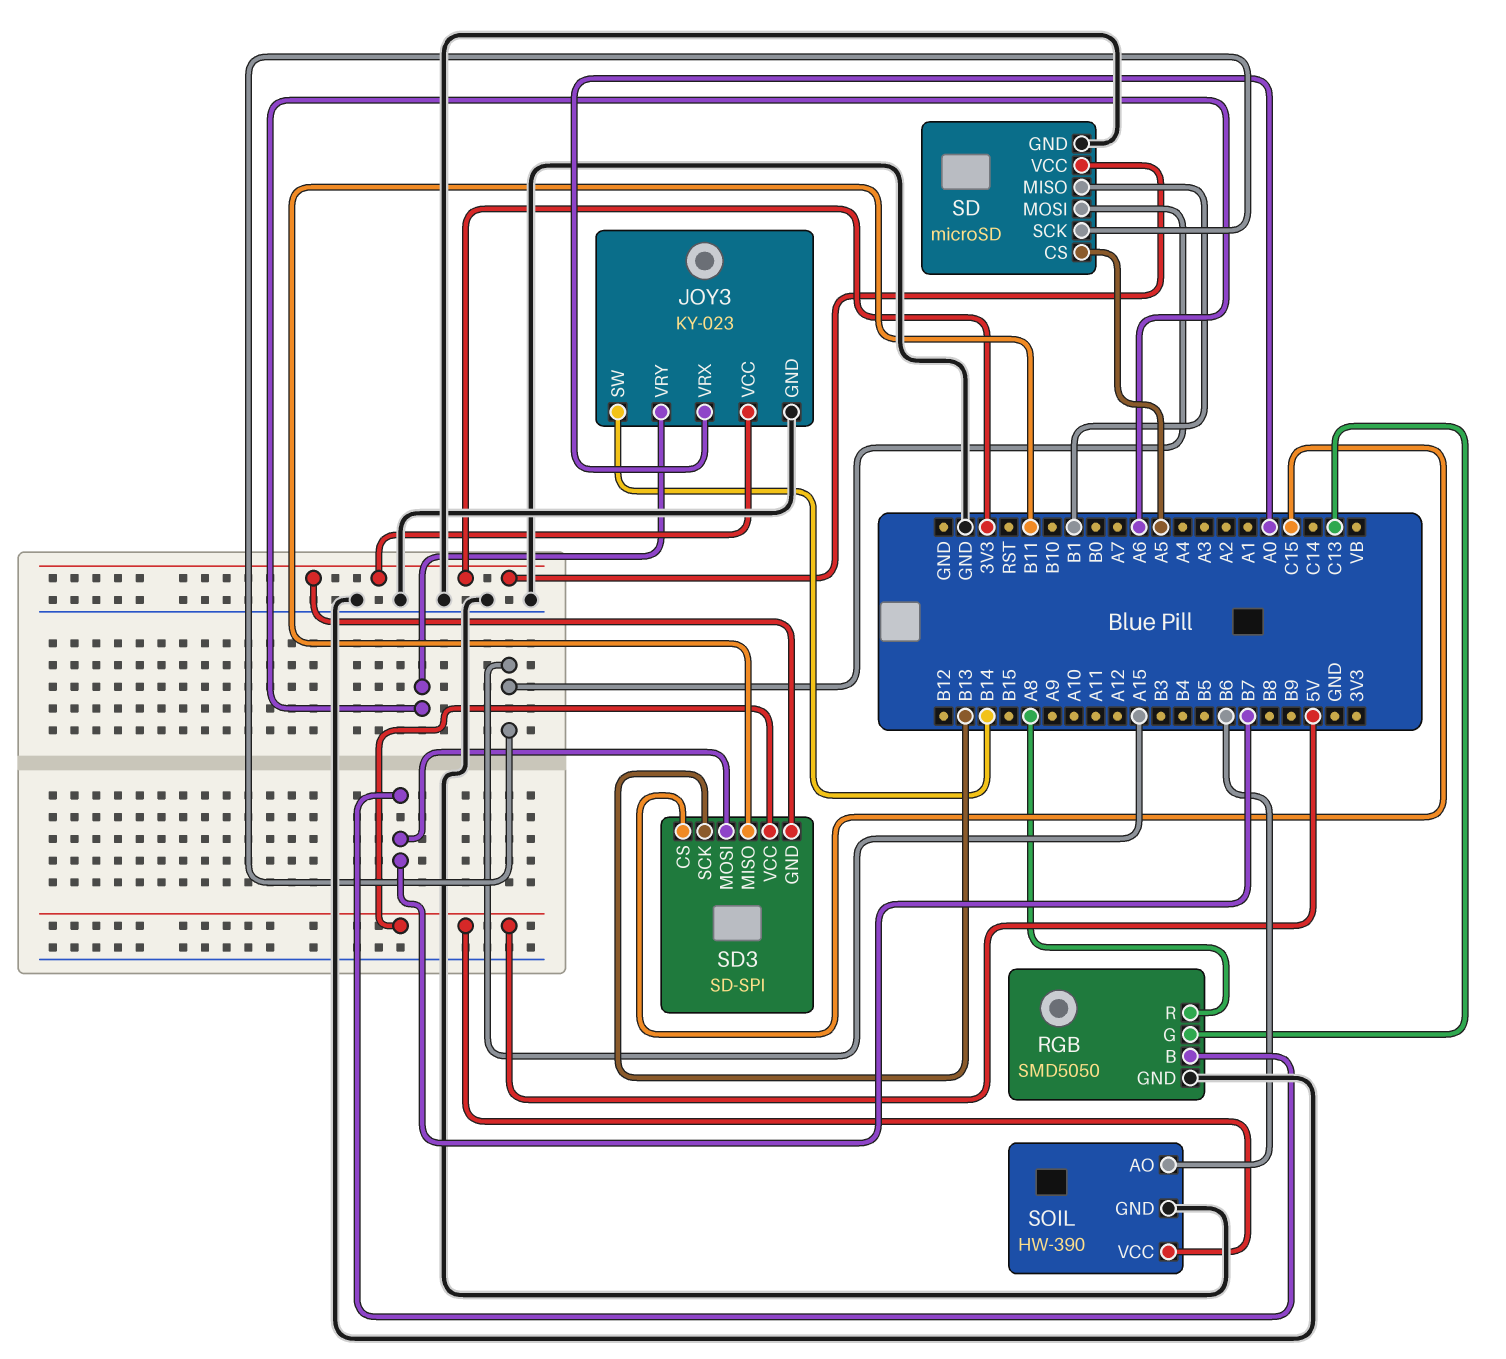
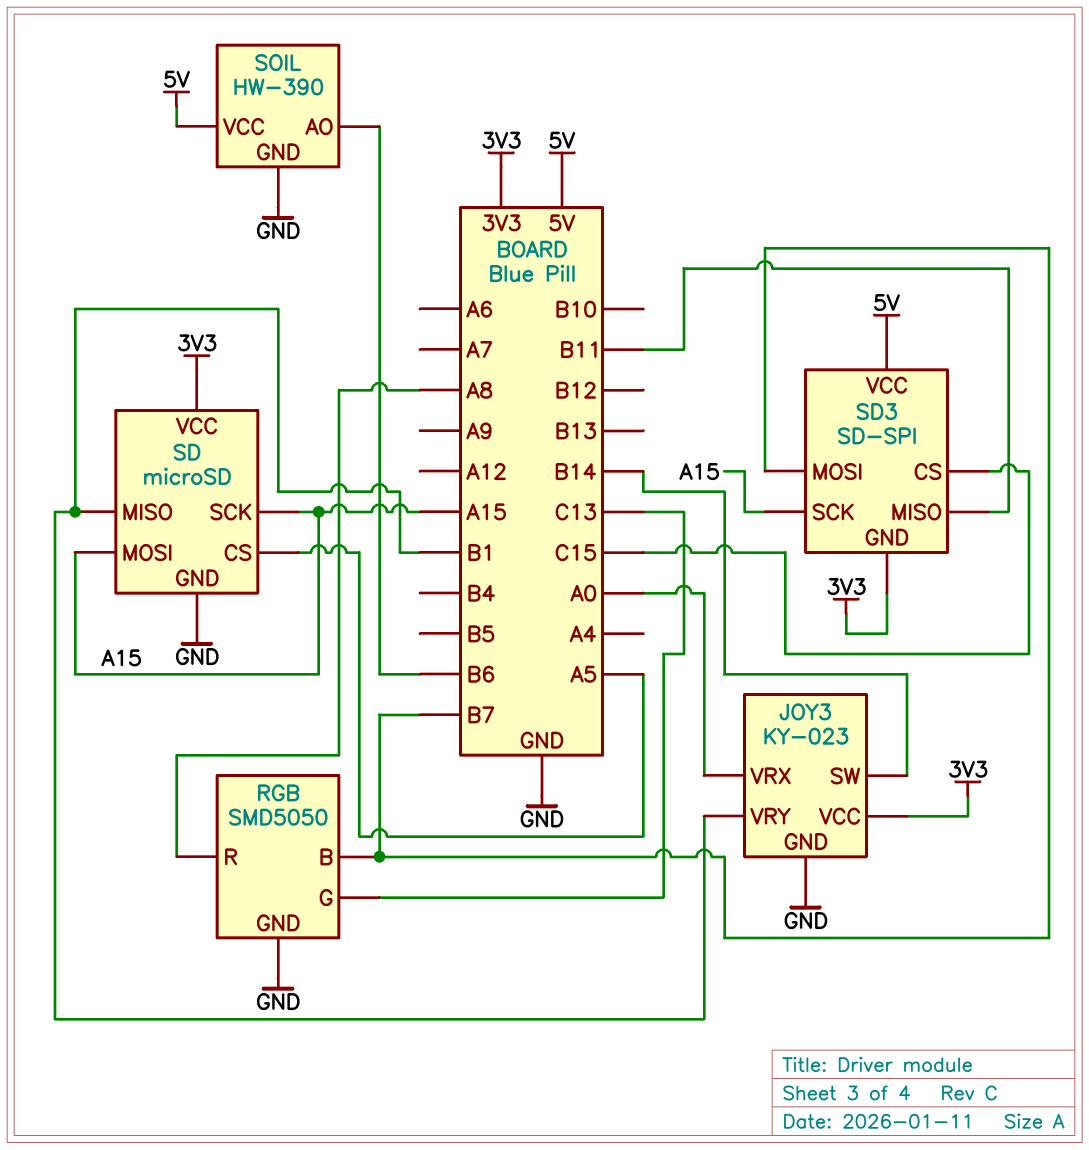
JOY3 pin VRY: A6 -> B1
SD3 pin SCK: B13 -> A15

